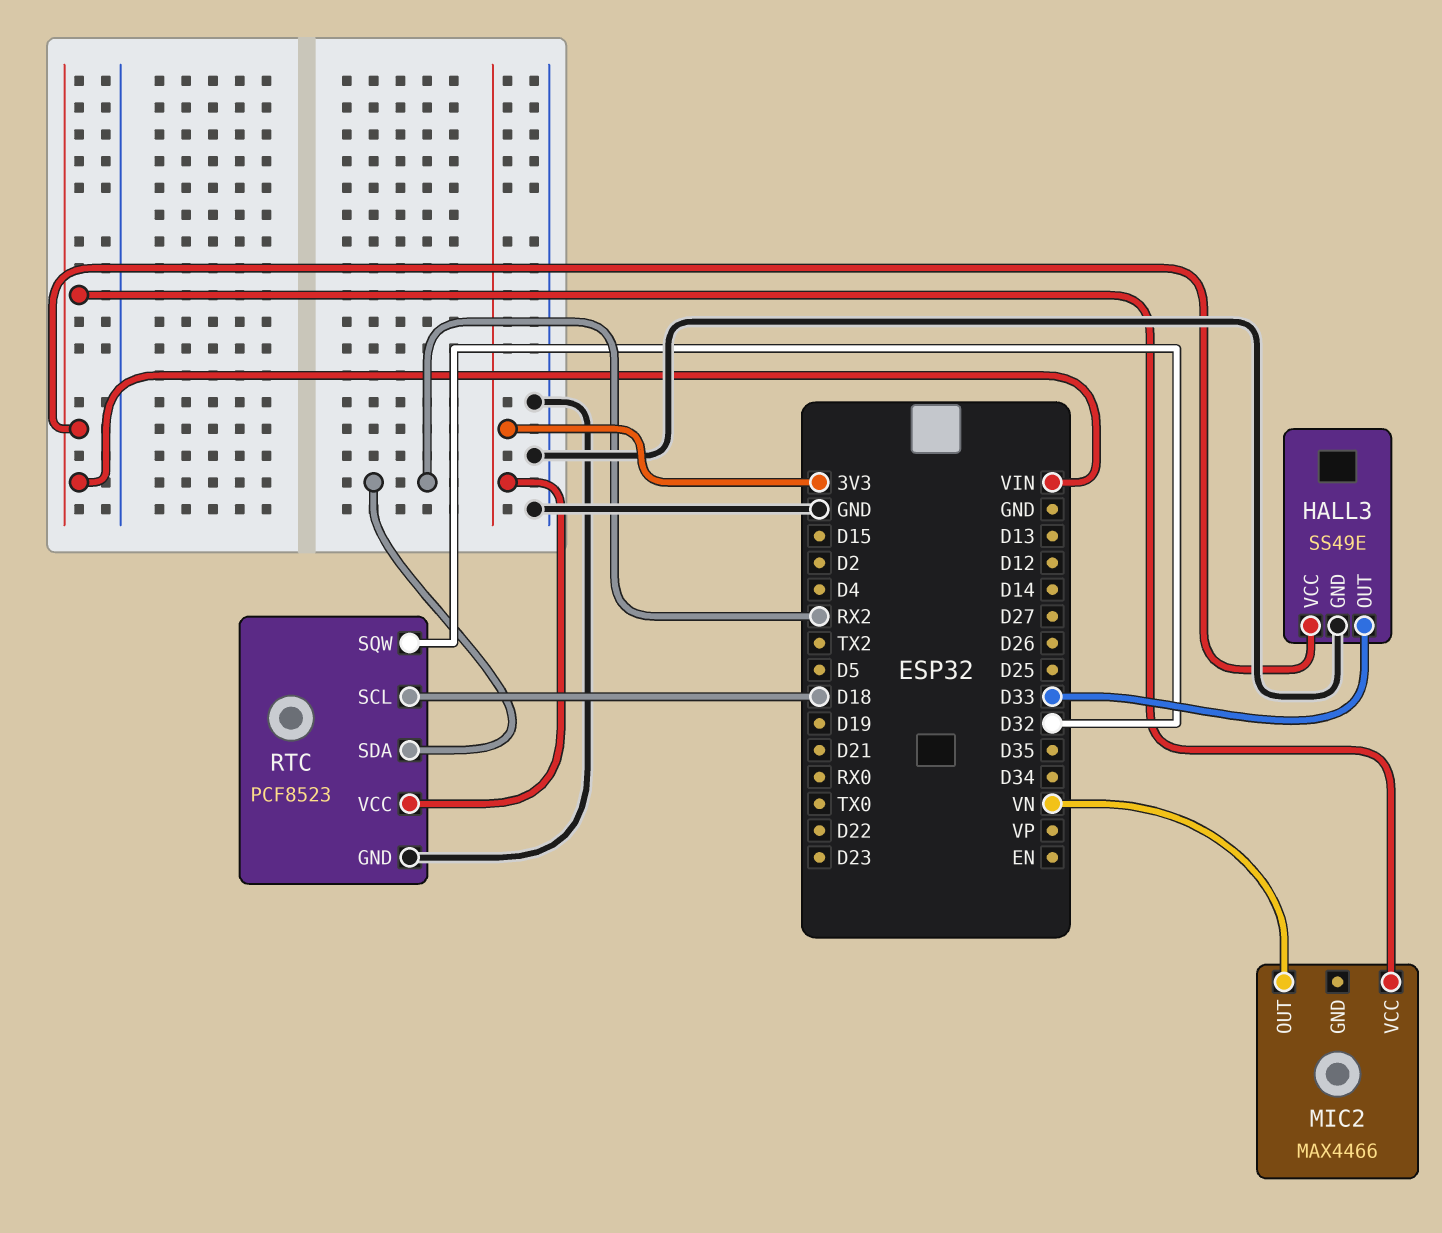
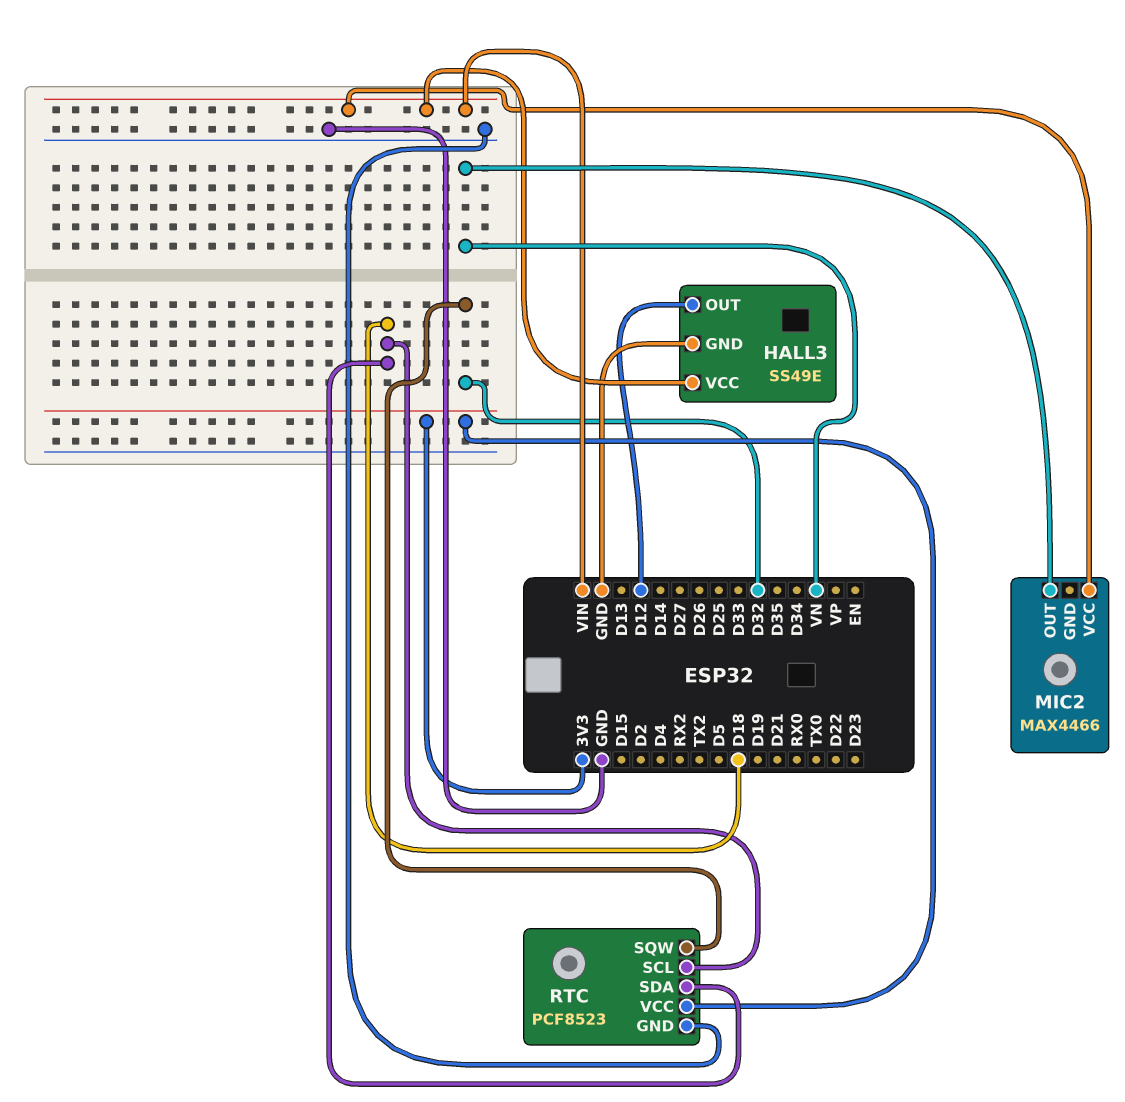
HALL3 pin OUT: D33 -> D12
RTC pin SDA: RX2 -> D18

